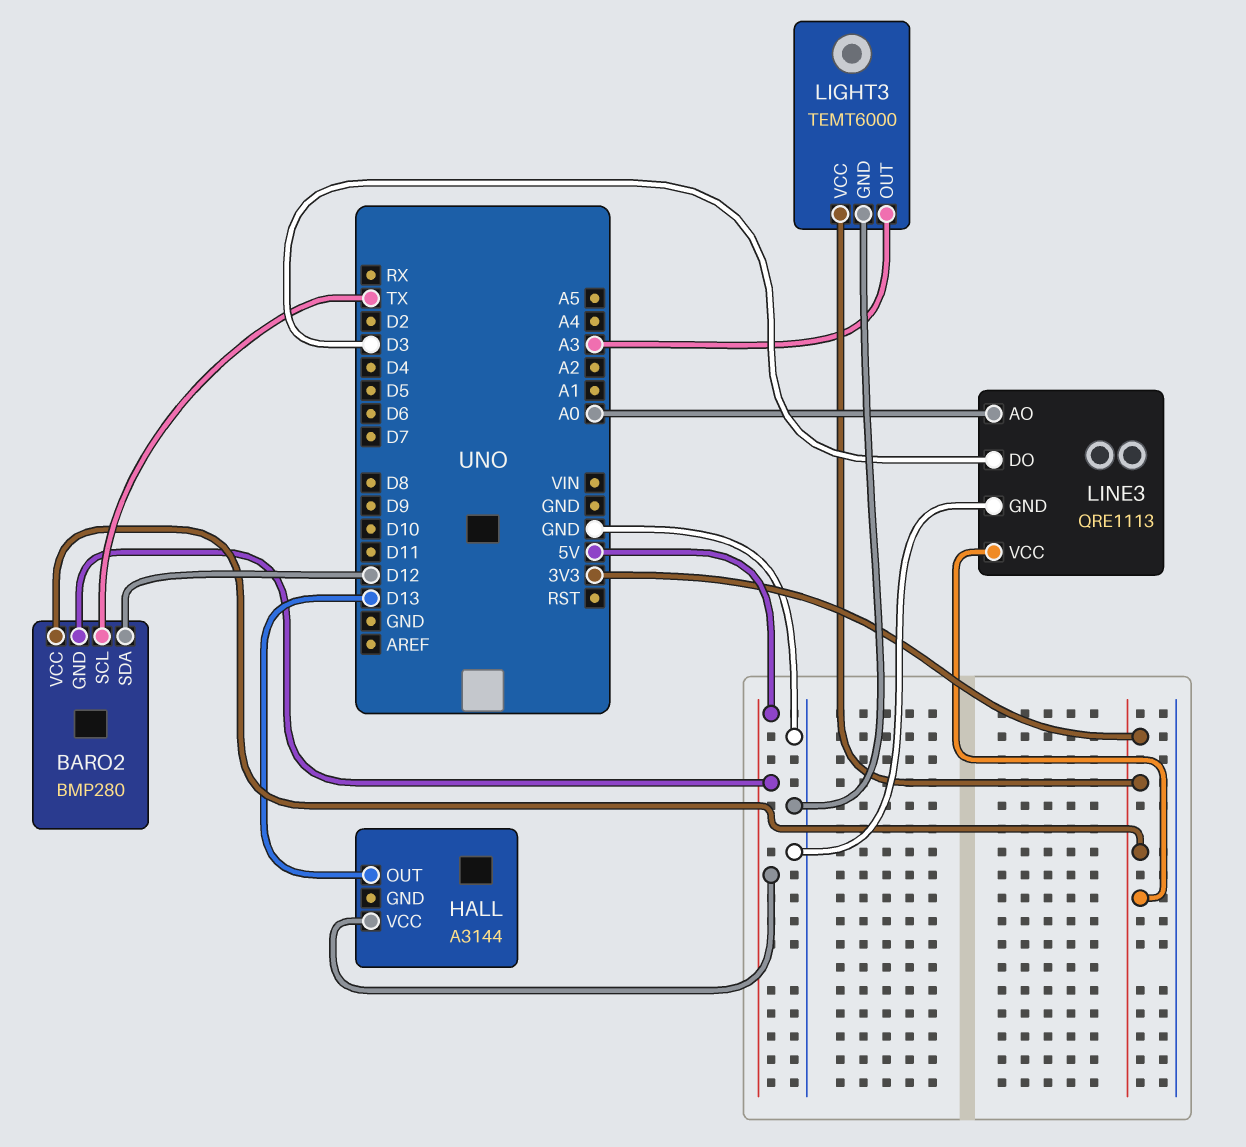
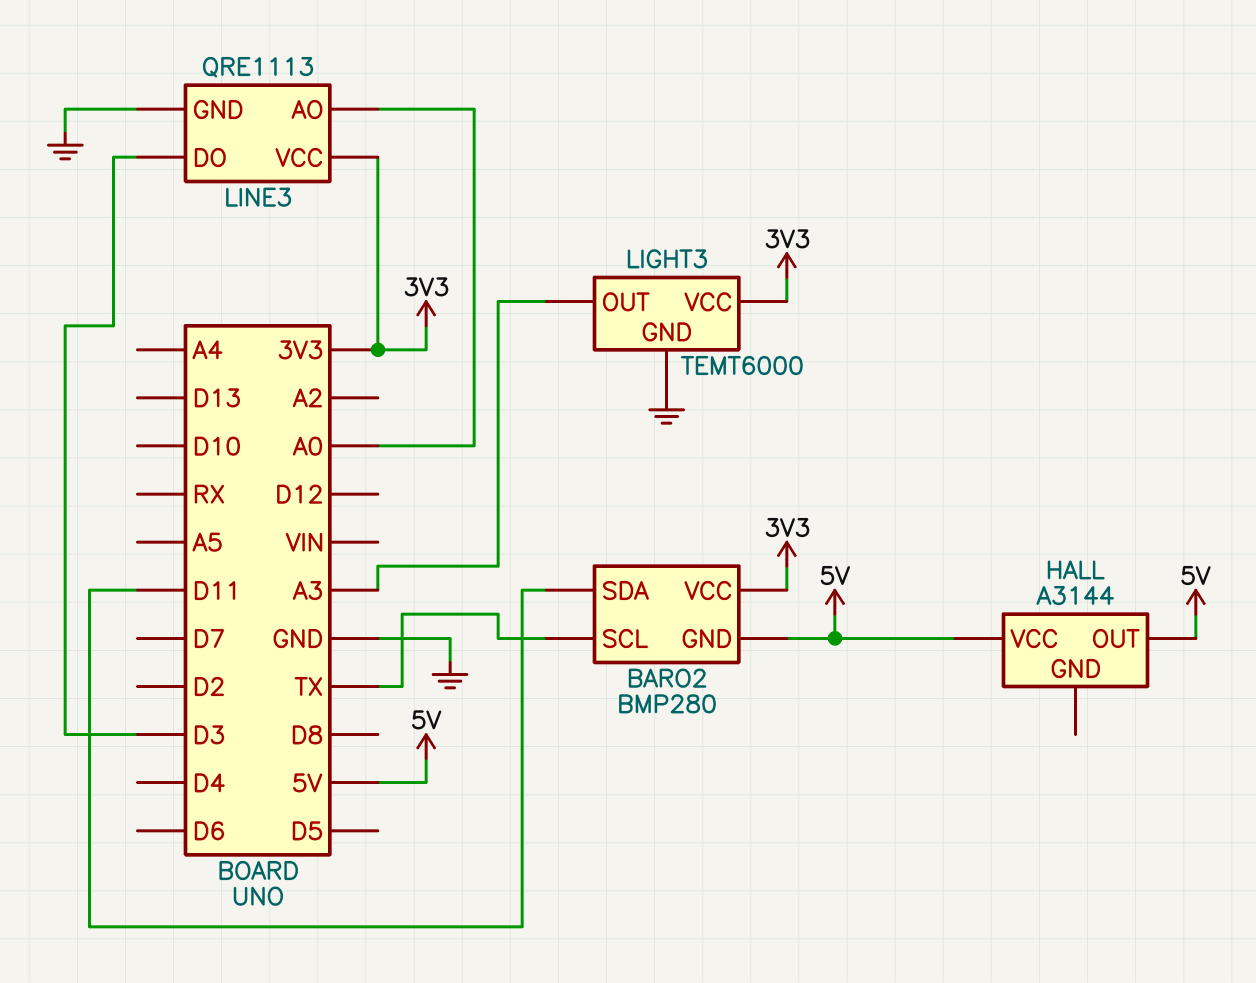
BARO2 pin SDA: D12 -> D11
HALL pin OUT: D13 -> 5V

